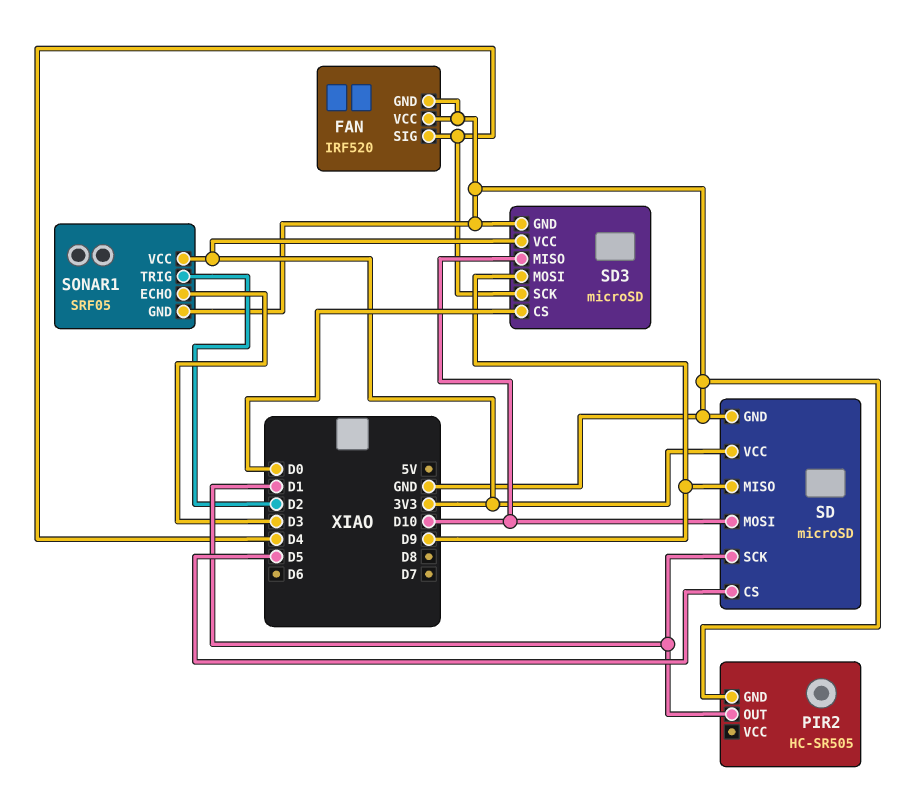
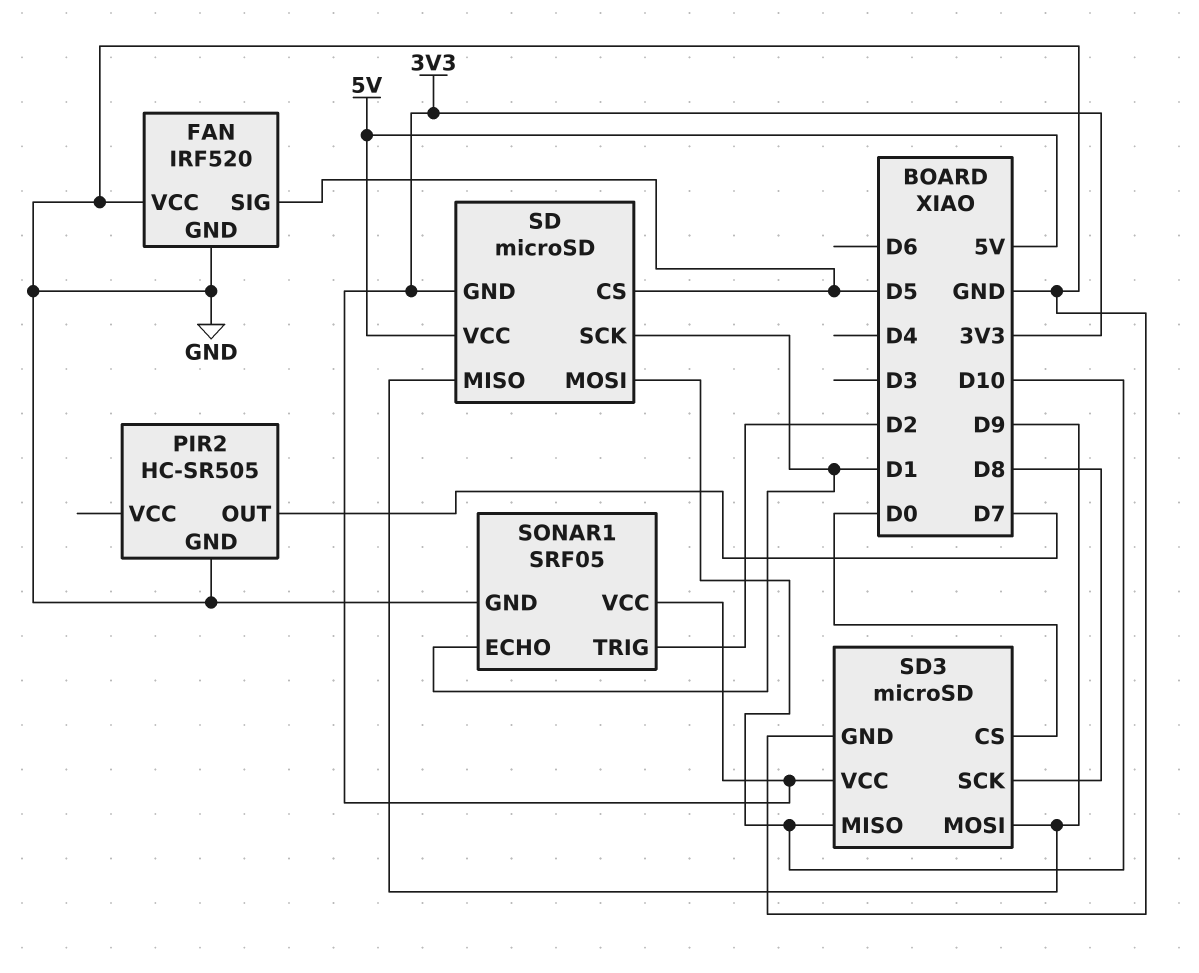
FAN pin SIG: D4 -> D5
PIR2 pin OUT: D1 -> D7
SD pin GND: GND -> 3V3
SD pin VCC: 3V3 -> 5V
SD3 pin SCK: D4 -> D8
SONAR1 pin ECHO: D3 -> D1

